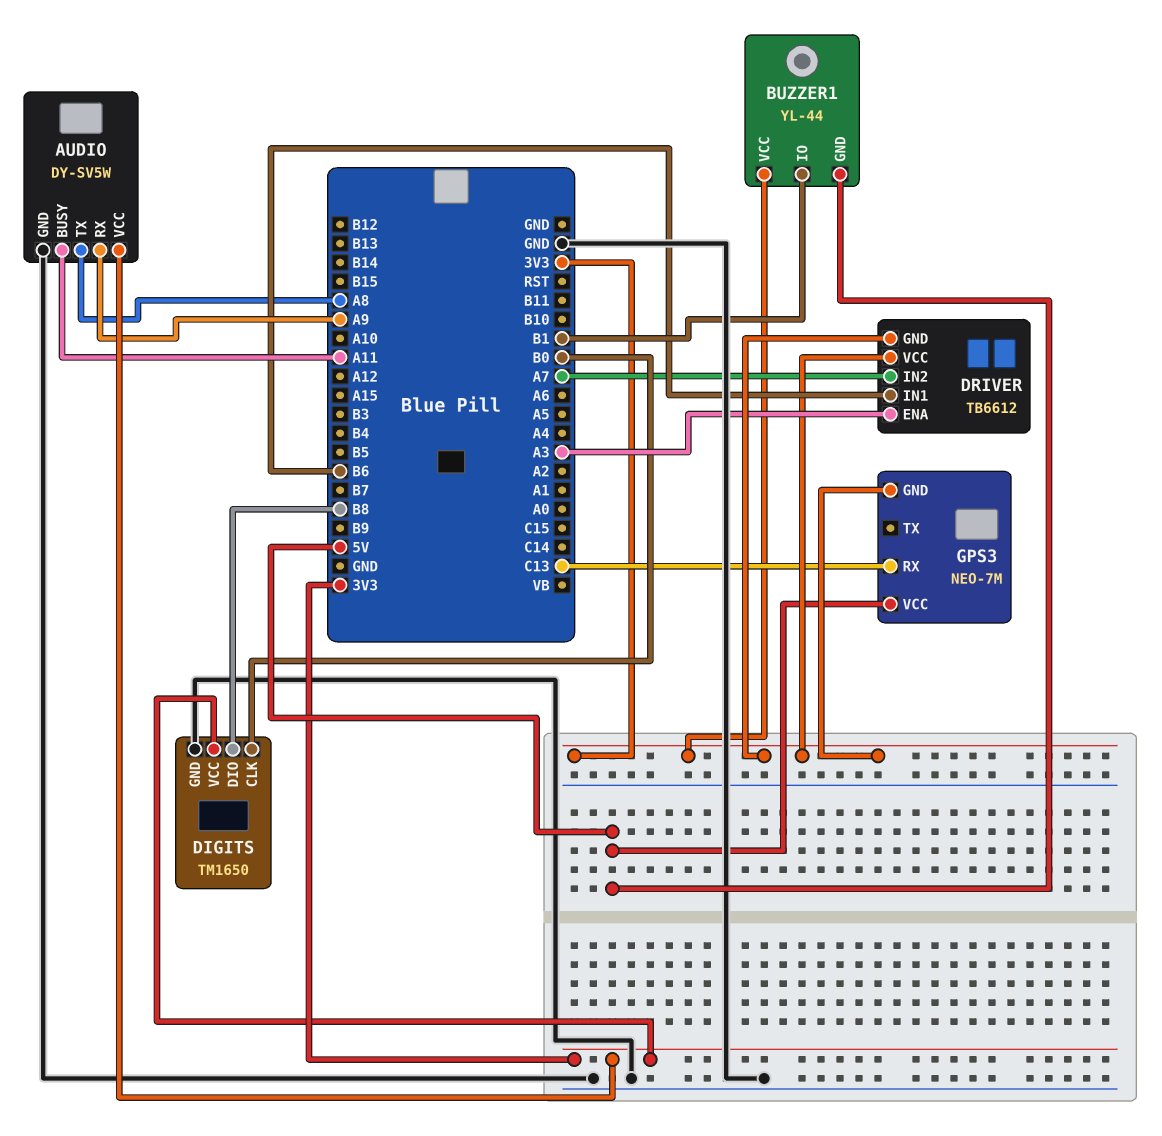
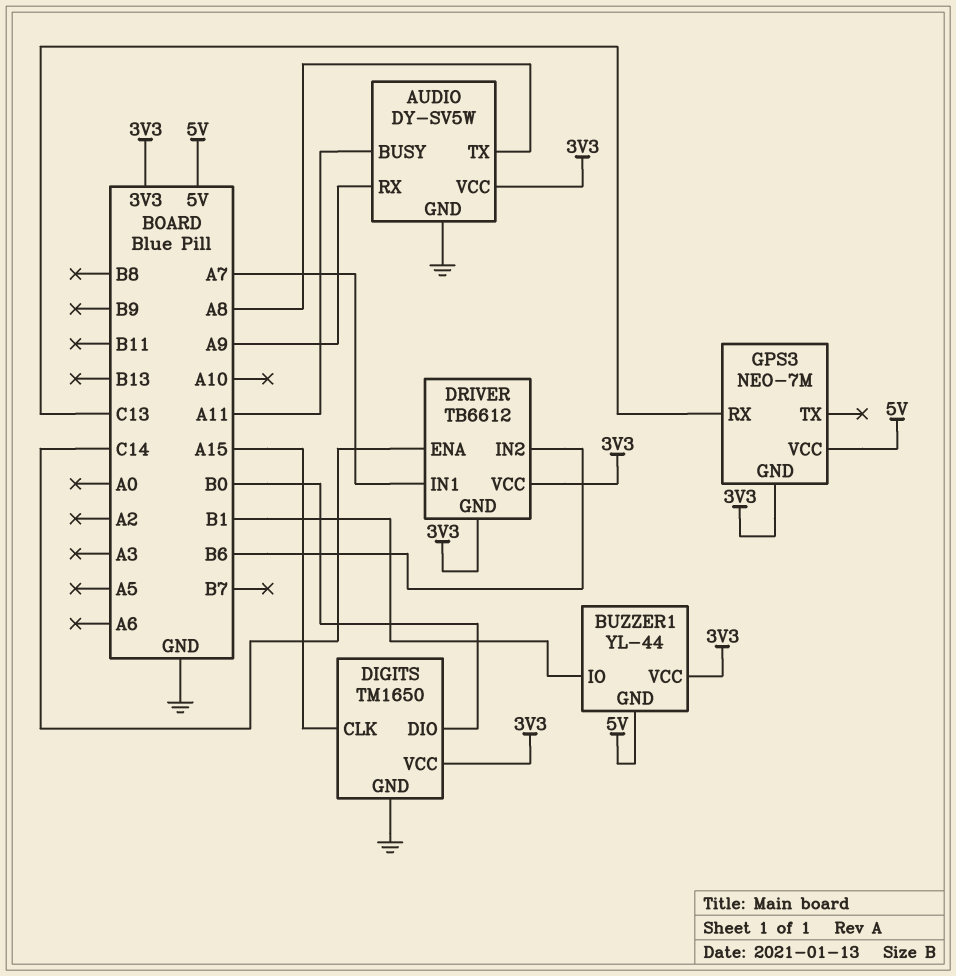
DIGITS pin CLK: B0 -> A15
DIGITS pin DIO: B8 -> B0
DRIVER pin ENA: A3 -> C14
DRIVER pin IN1: B6 -> A7
DRIVER pin IN2: A7 -> B6

